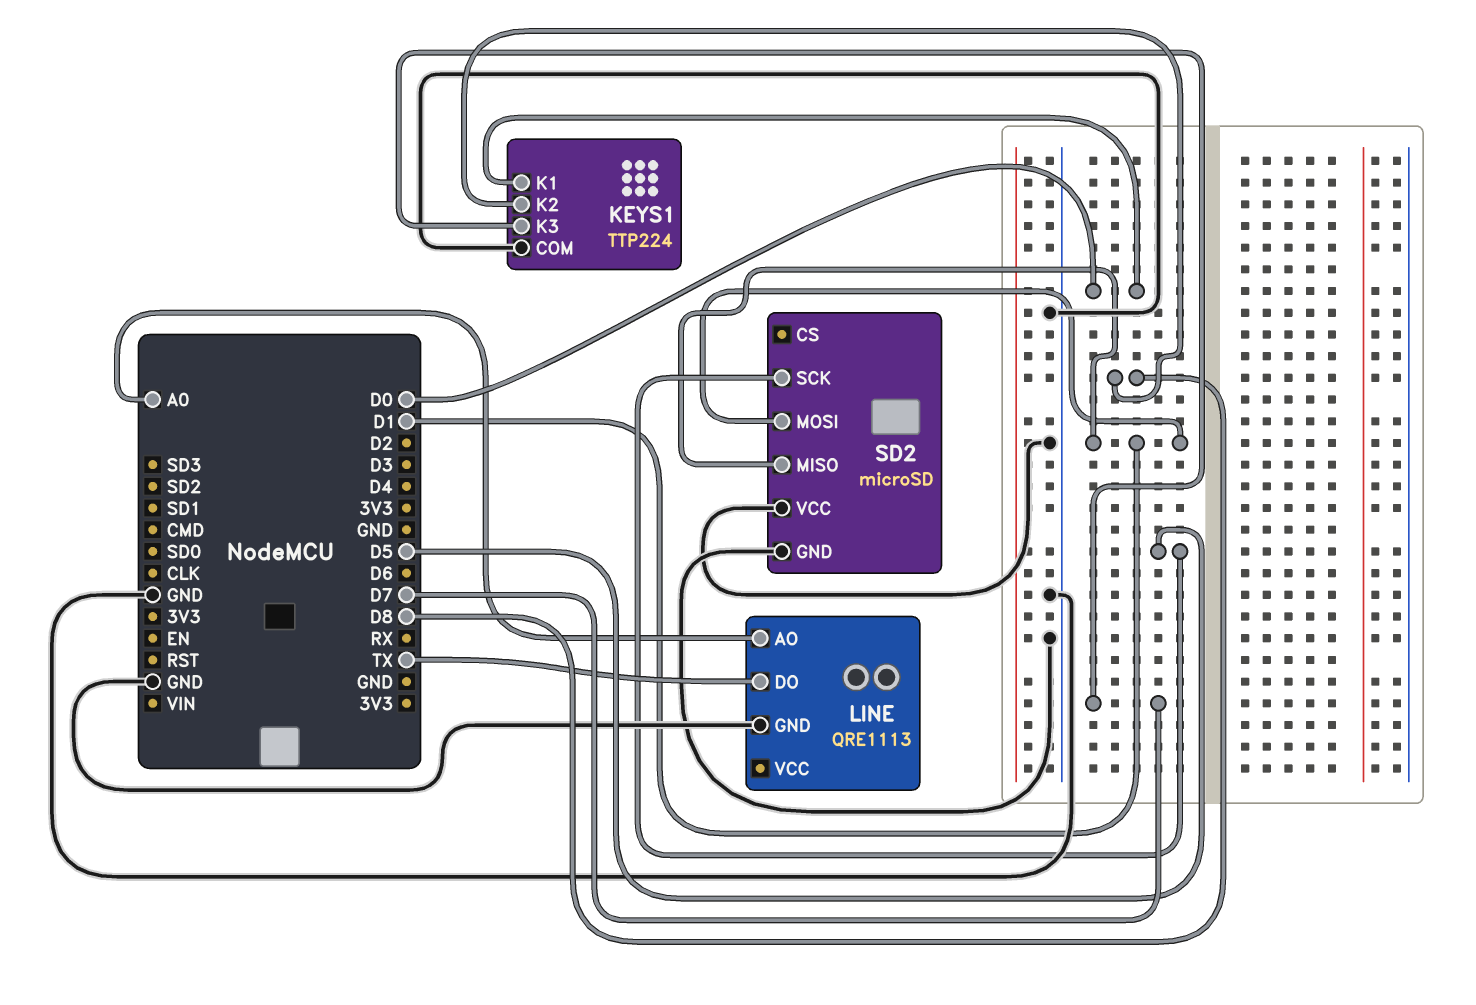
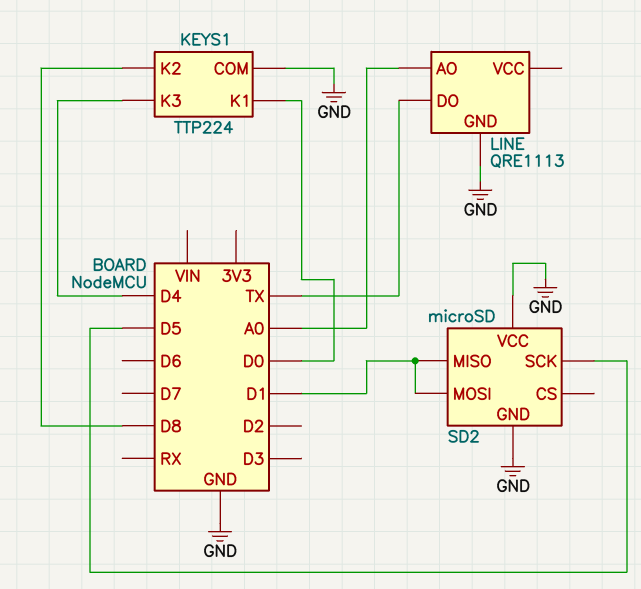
KEYS1 pin K3: D7 -> D4

